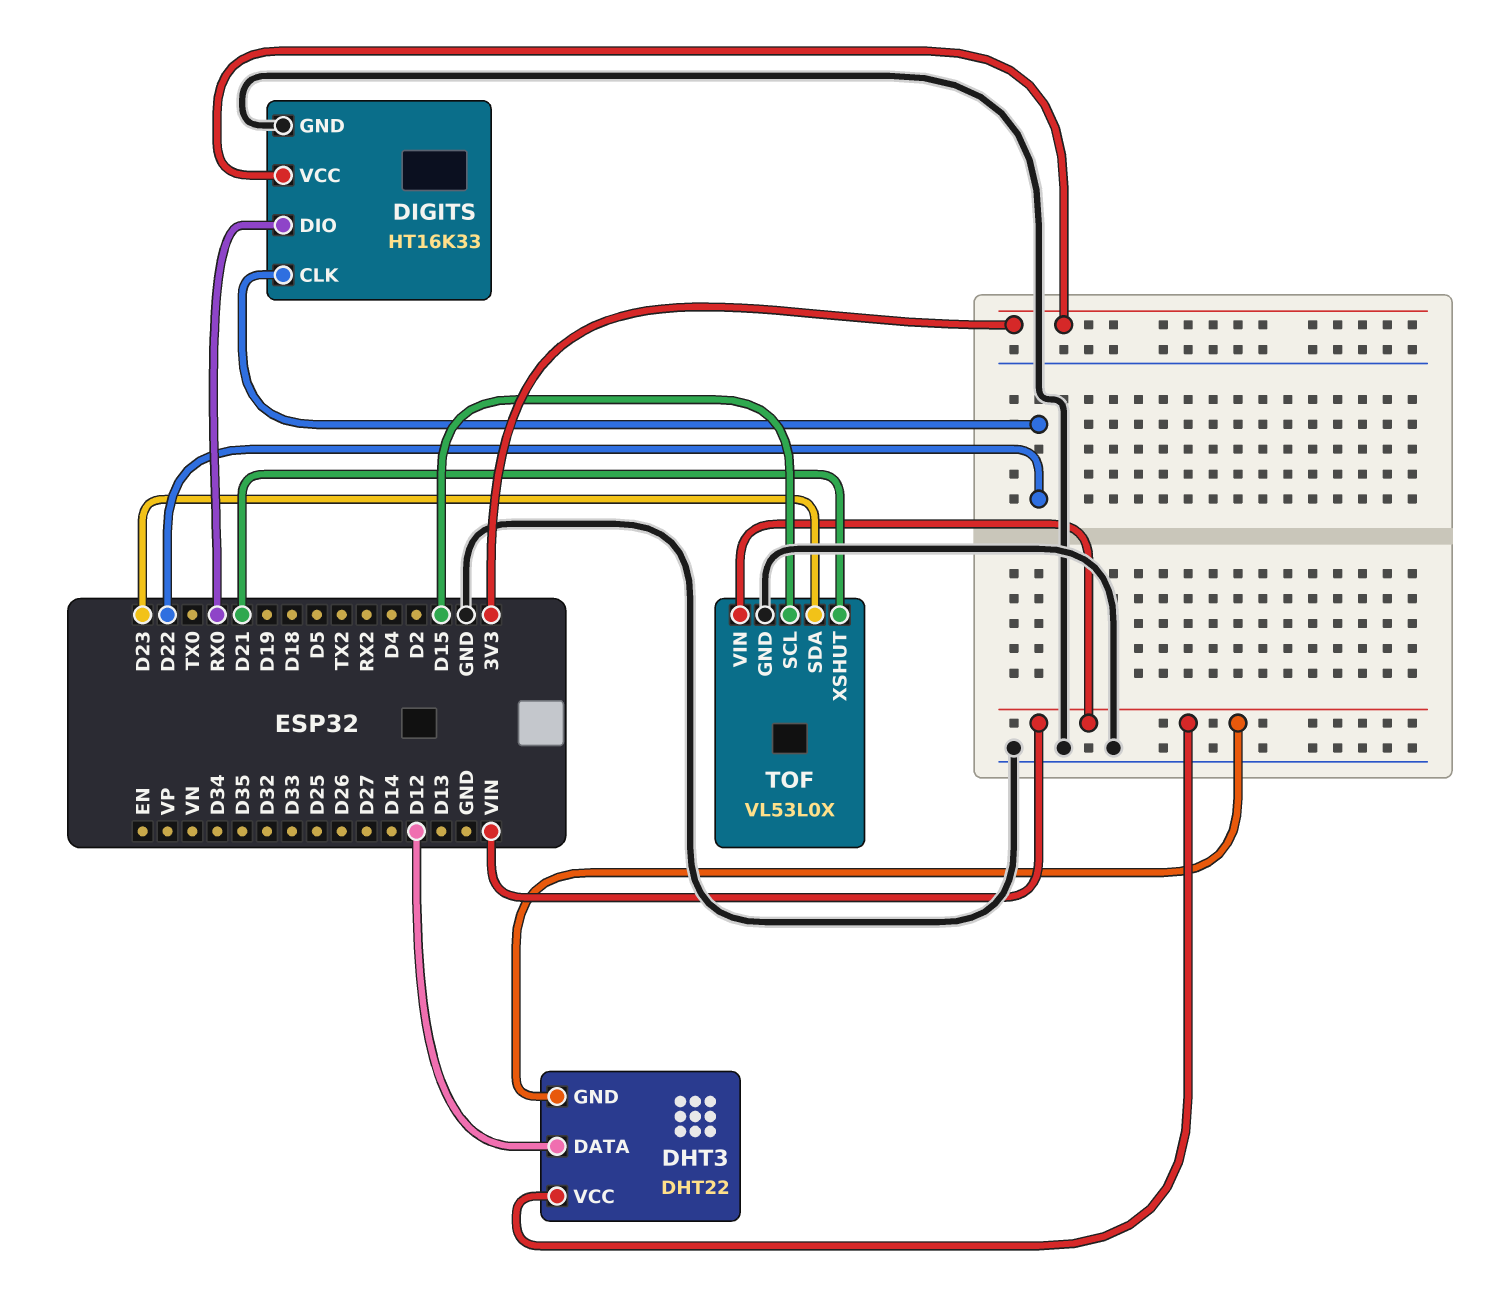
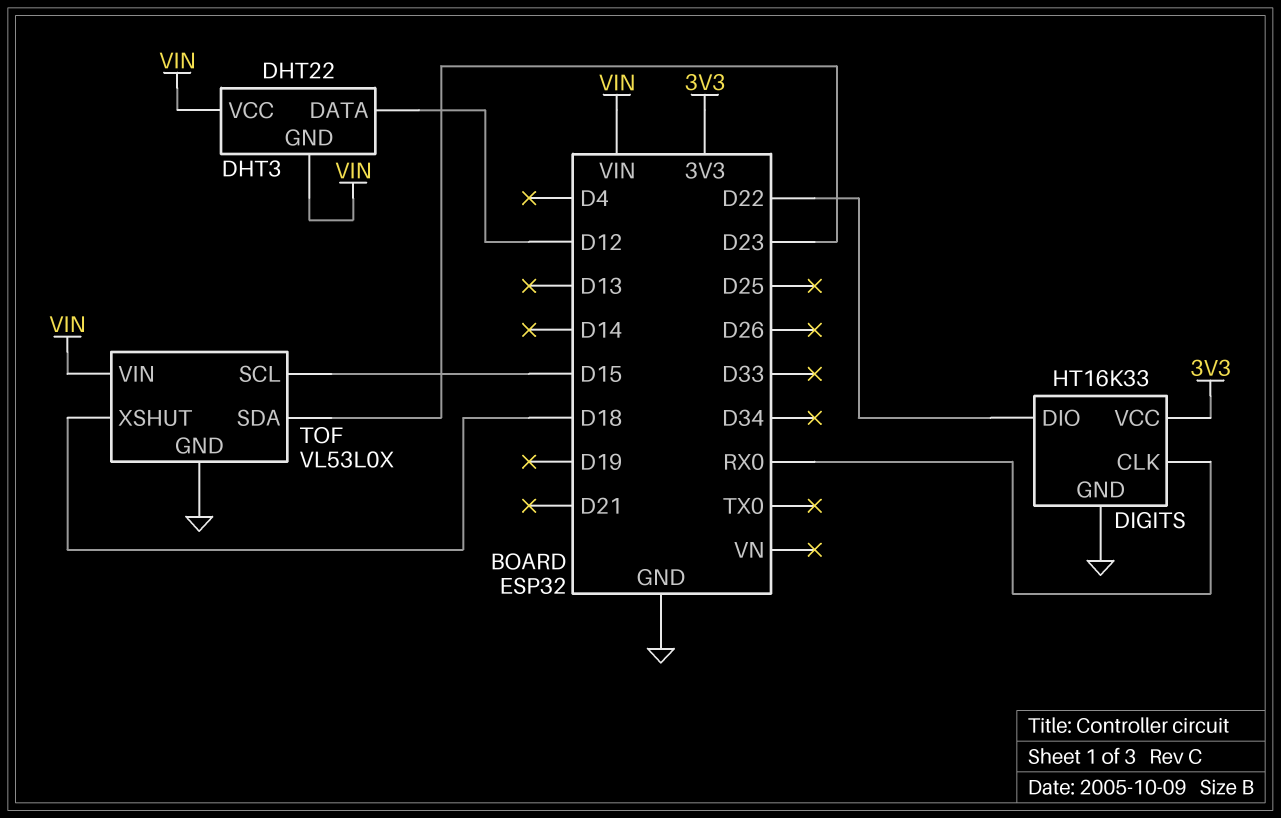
DIGITS pin CLK: D22 -> RX0
DIGITS pin DIO: RX0 -> D22
TOF pin XSHUT: D21 -> D18

